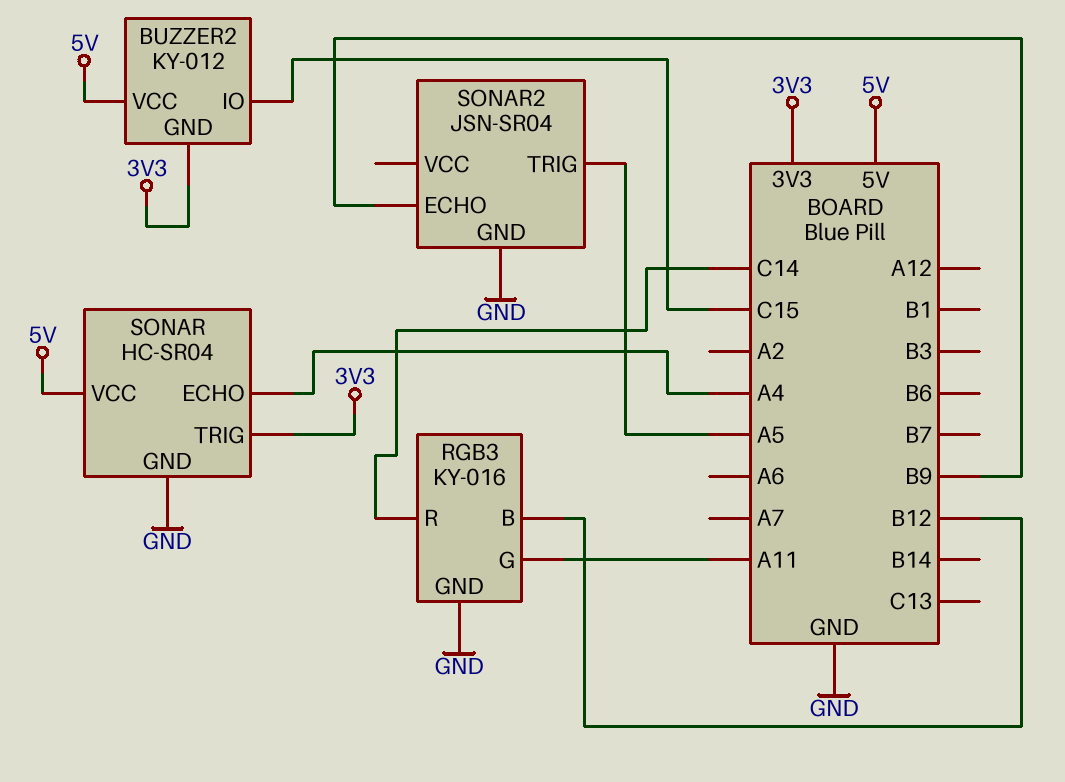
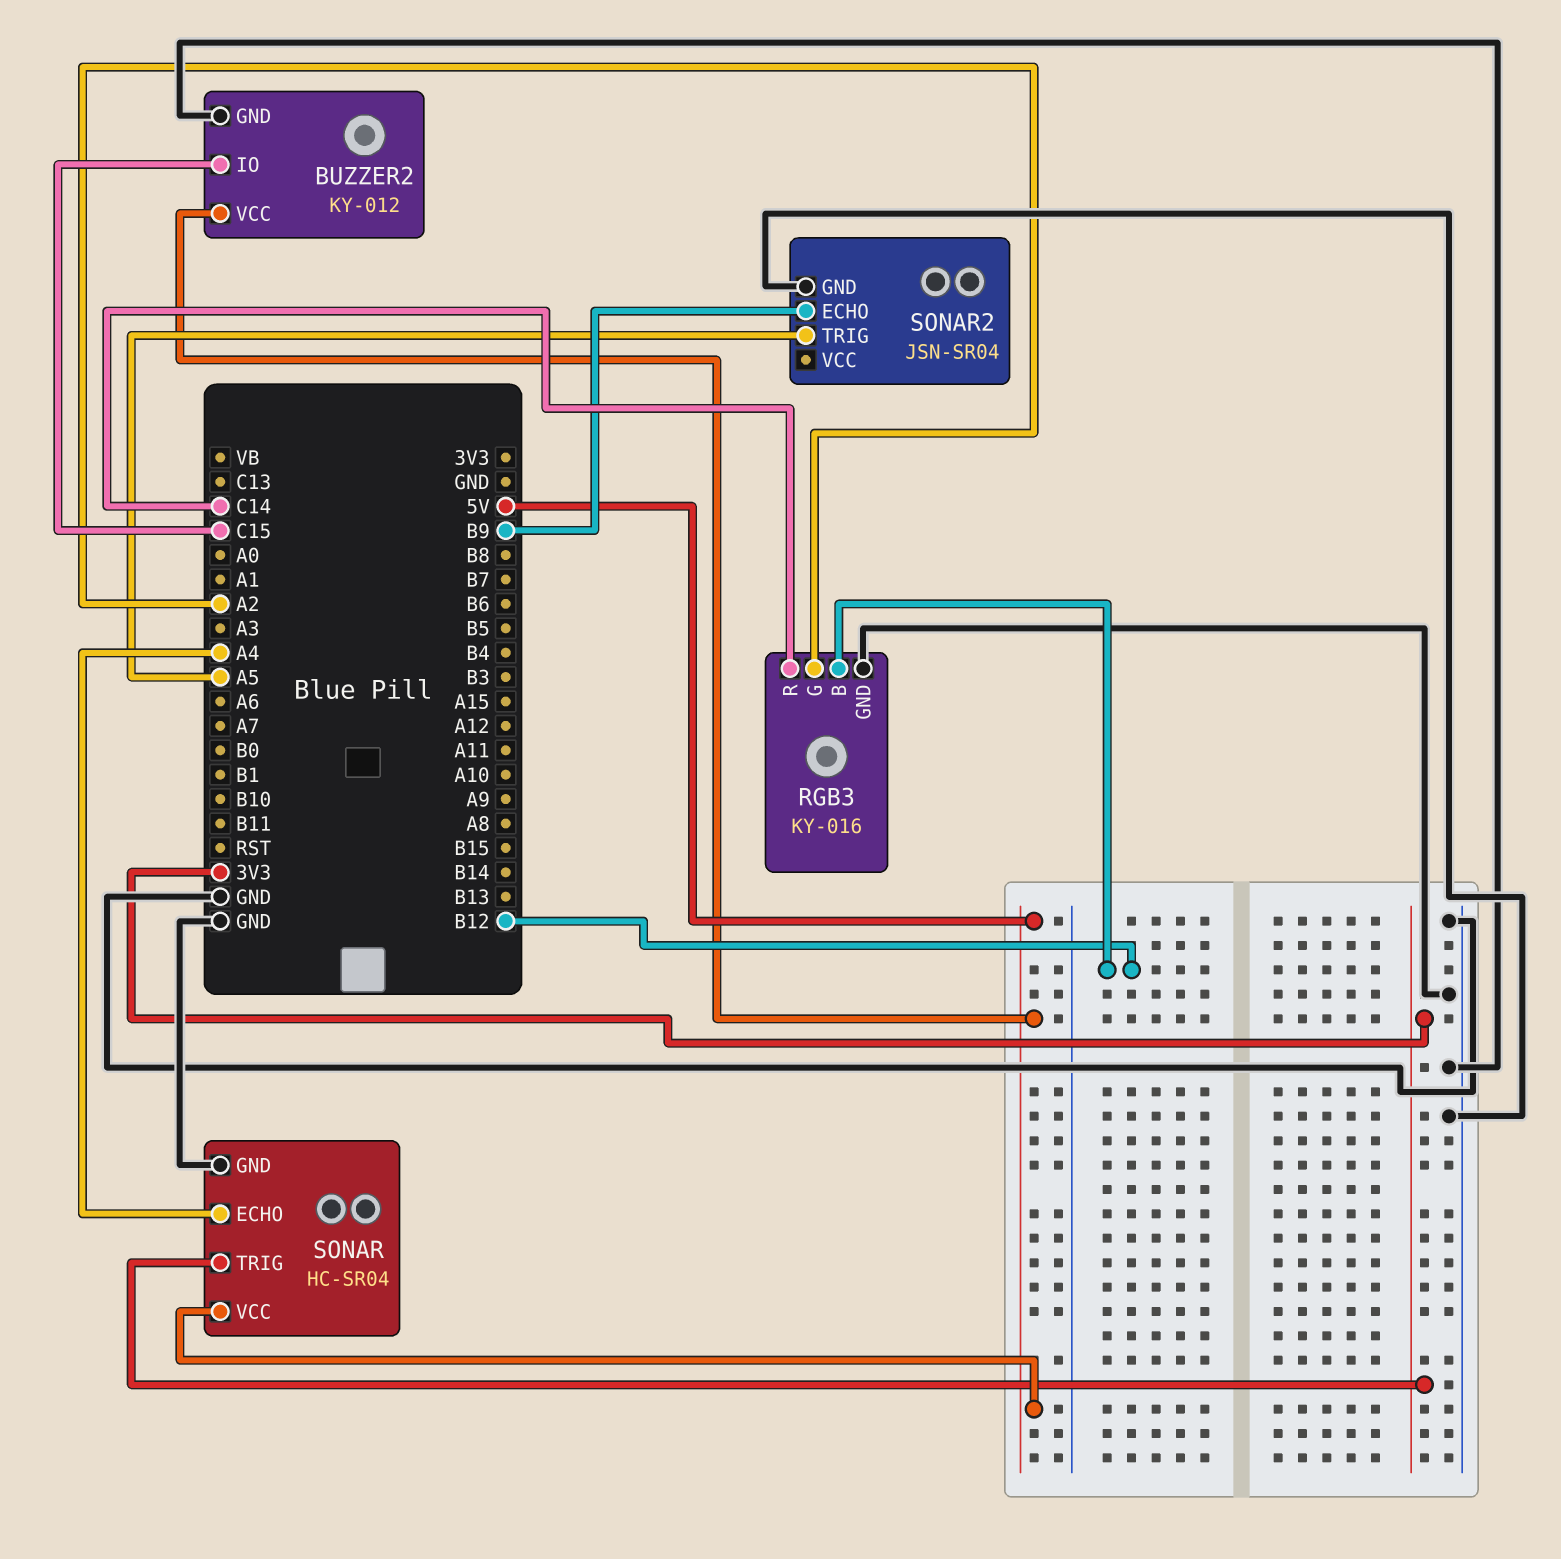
BUZZER2 pin GND: 3V3 -> GND
RGB3 pin G: A11 -> A2

